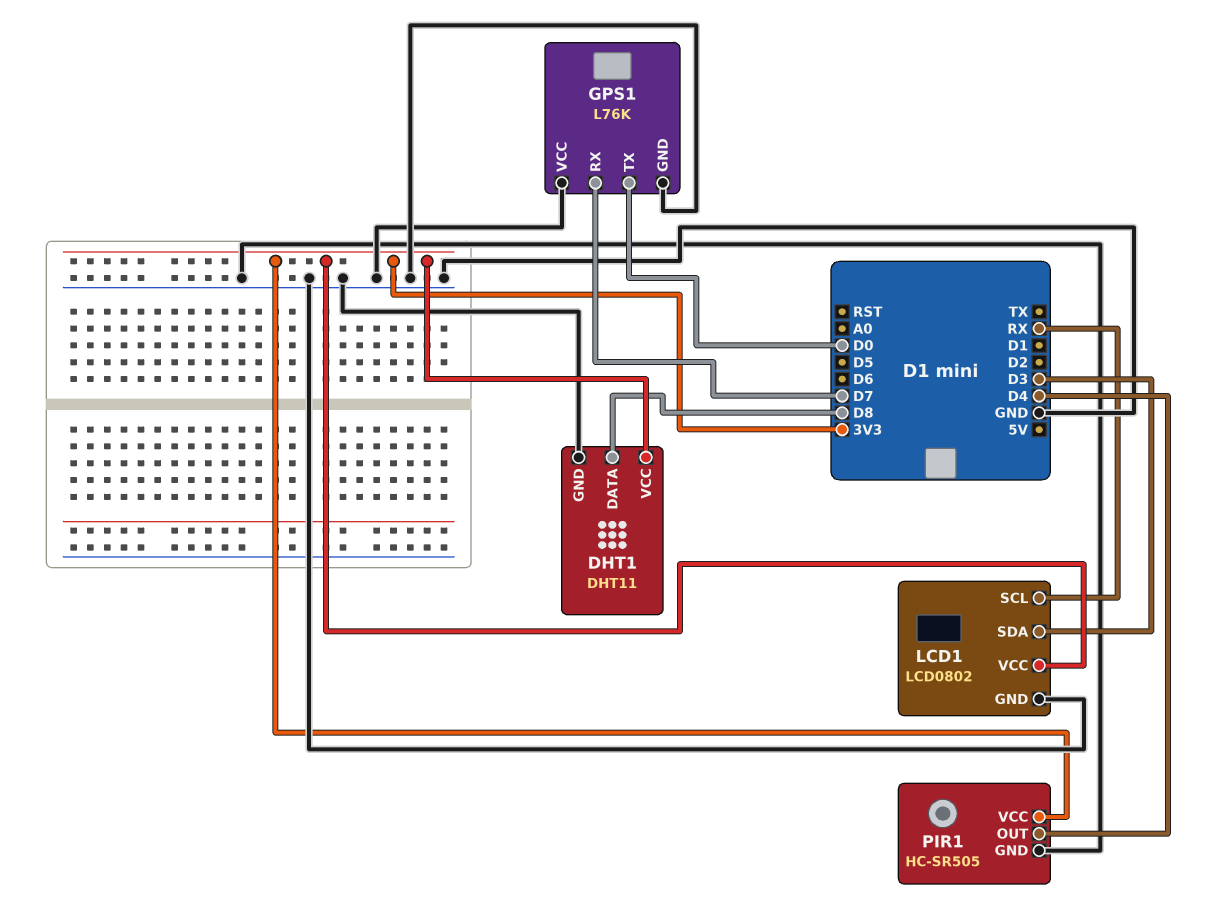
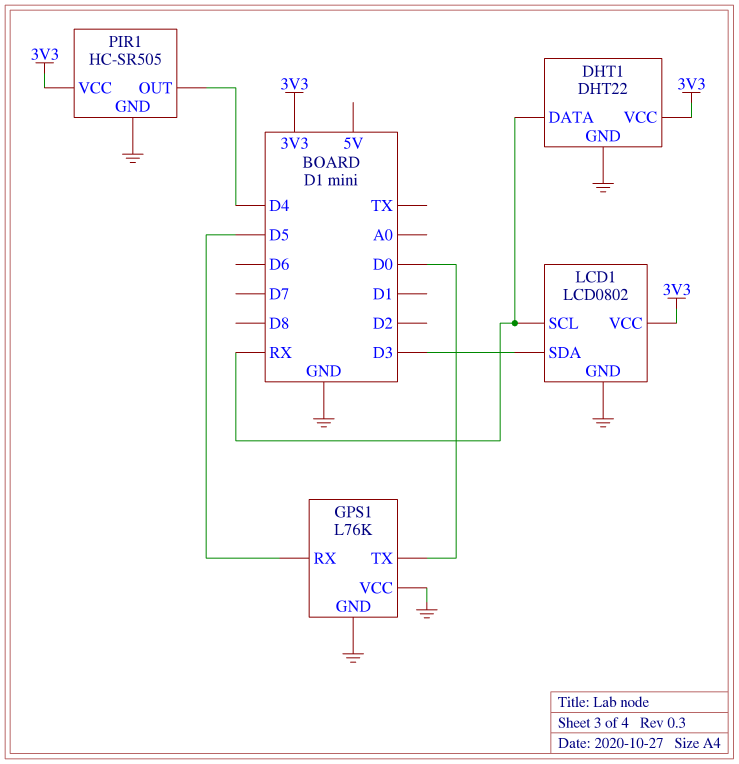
DHT1: DHT11 -> DHT22
DHT1 pin DATA: D8 -> RX
GPS1 pin RX: D7 -> D5

